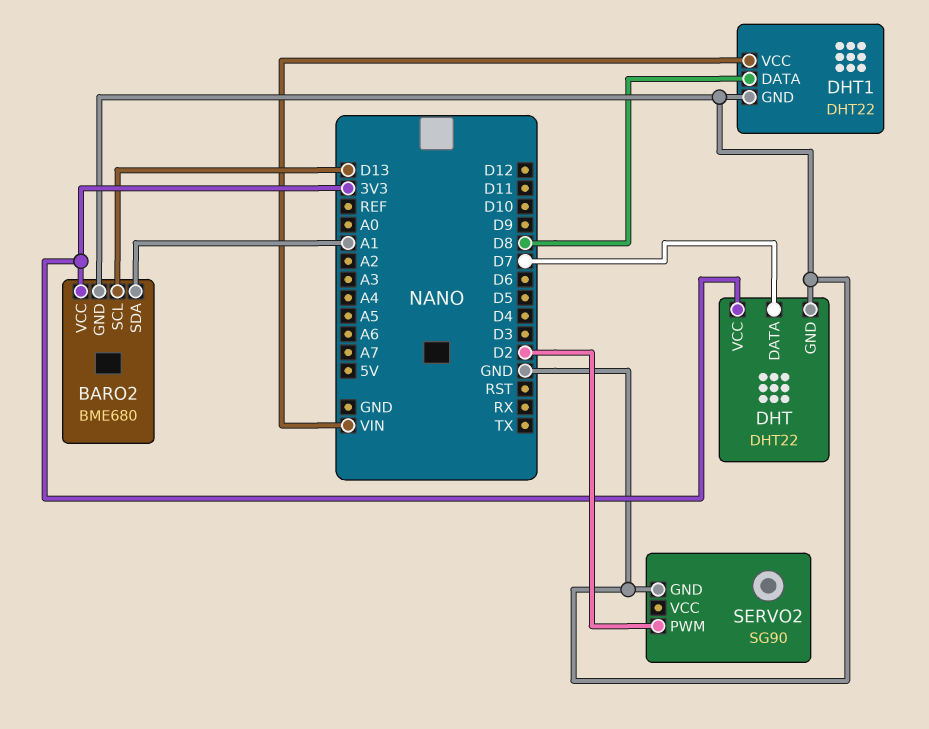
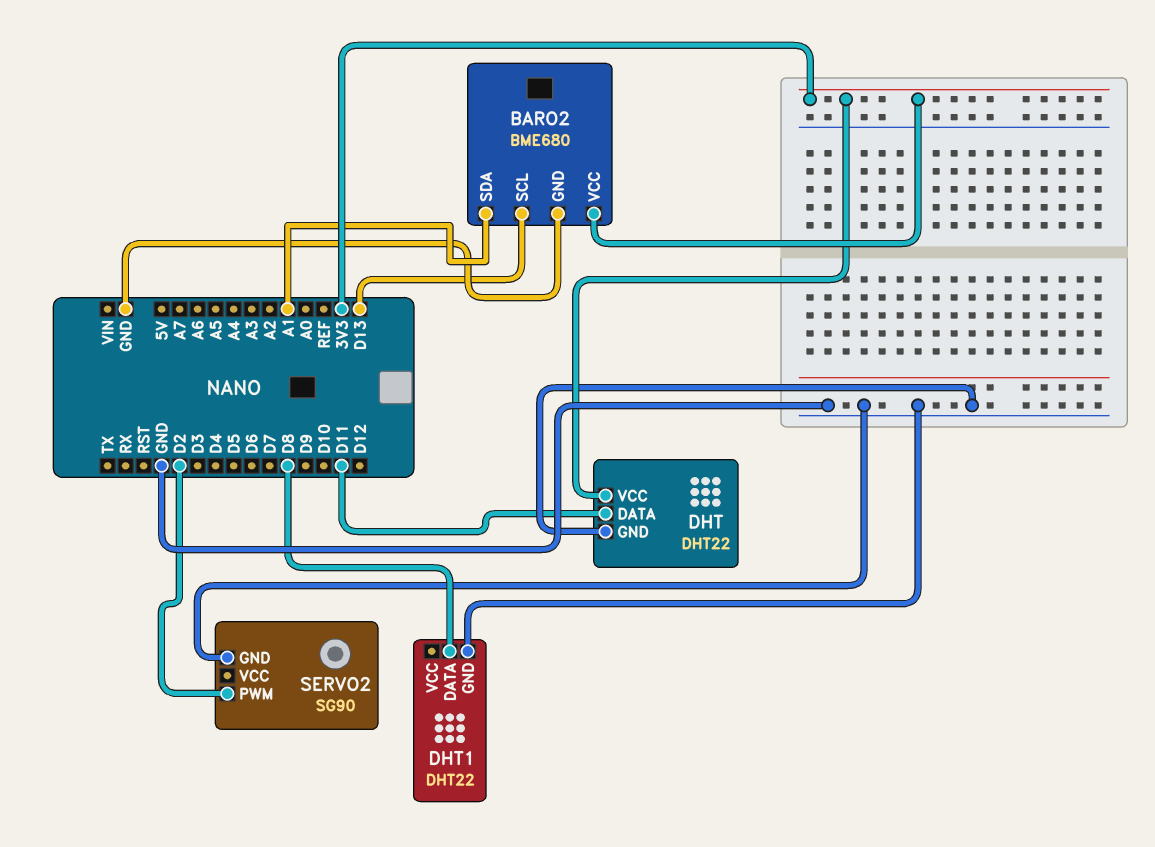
DHT pin DATA: D7 -> D11
DHT1 pin VCC: VIN -> none

